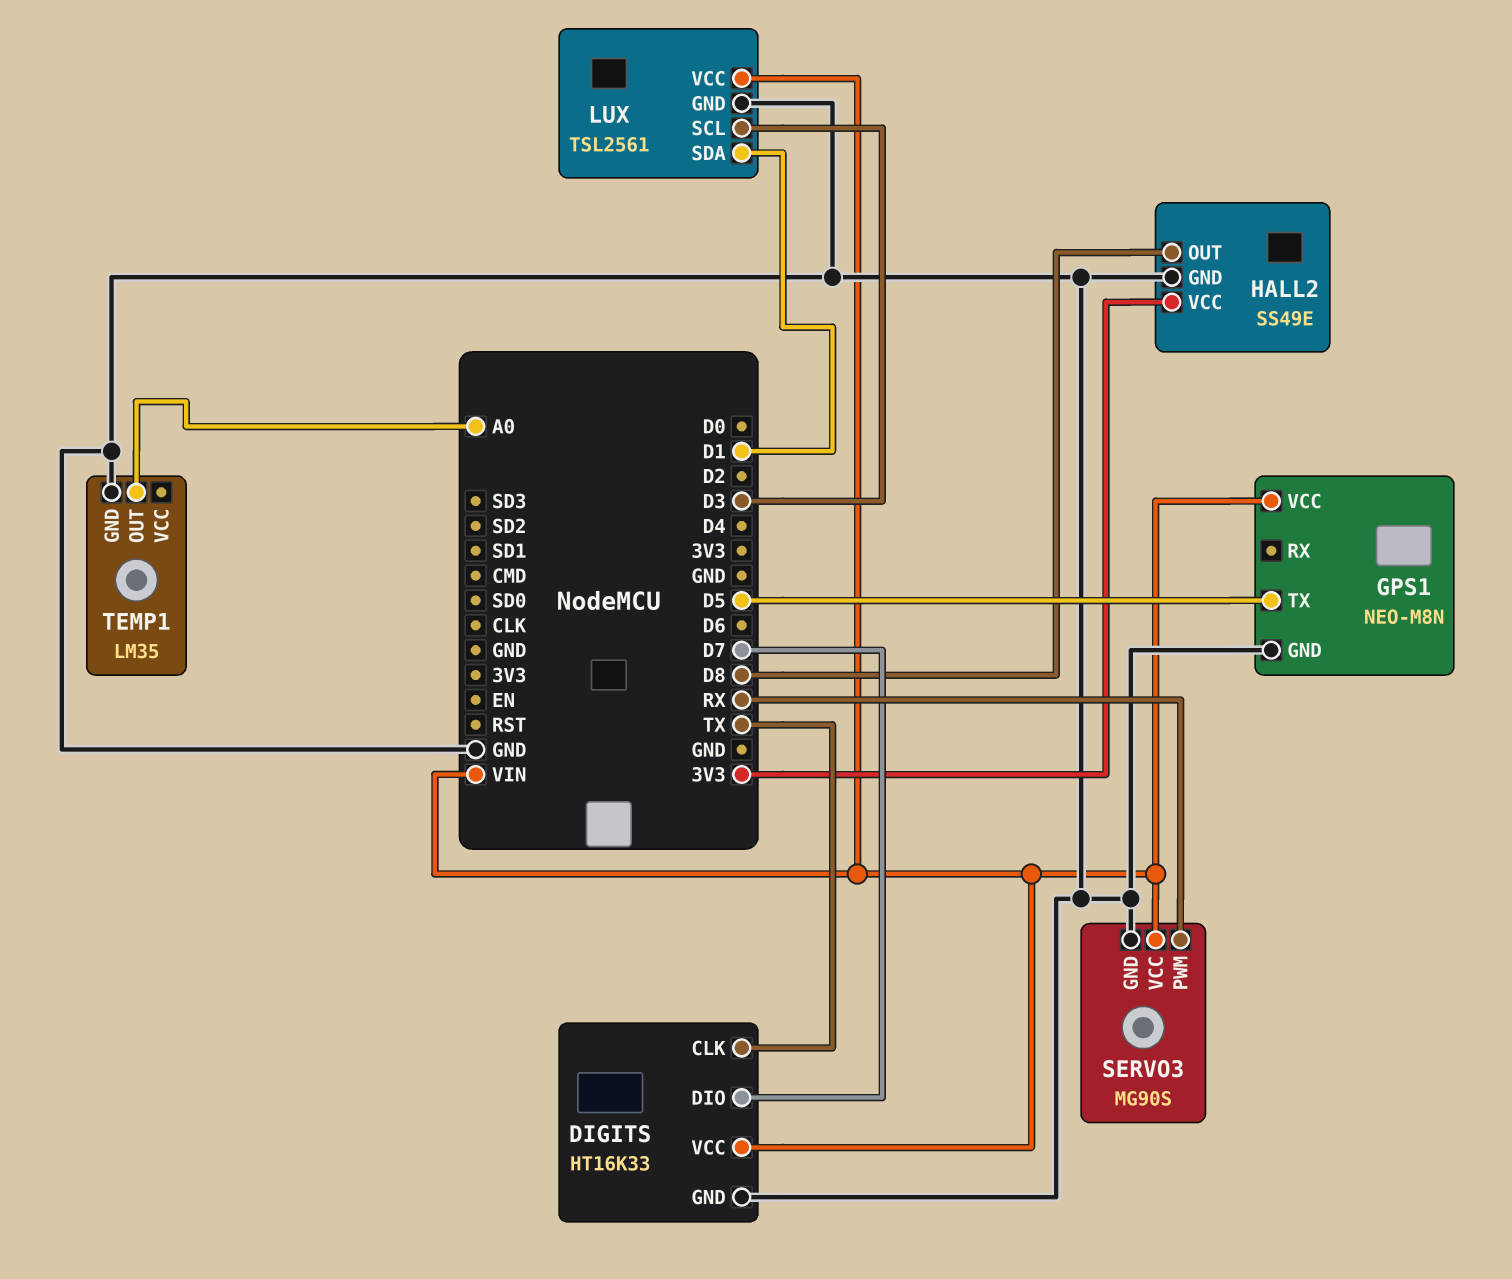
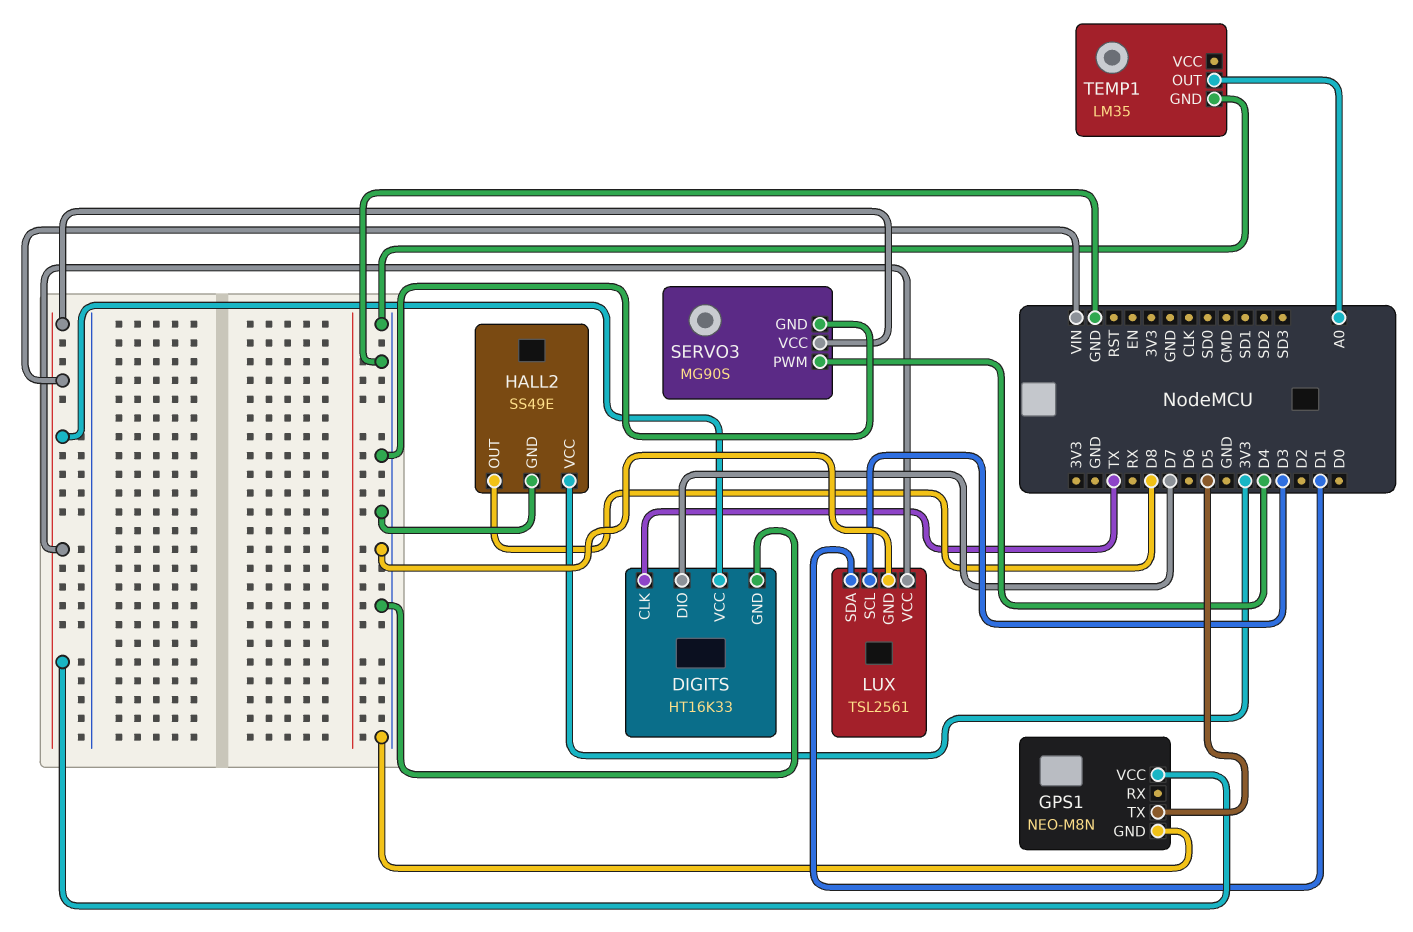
SERVO3 pin PWM: RX -> D4

